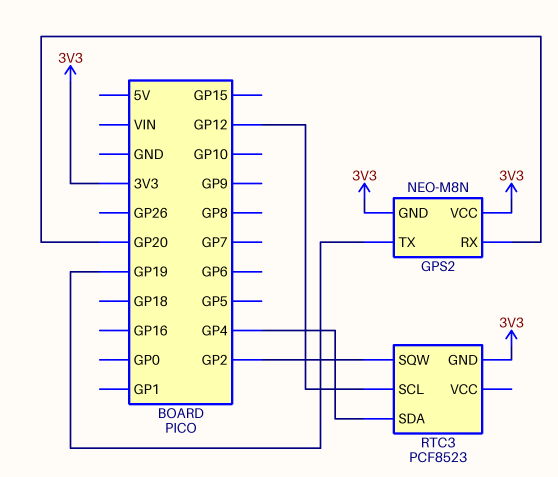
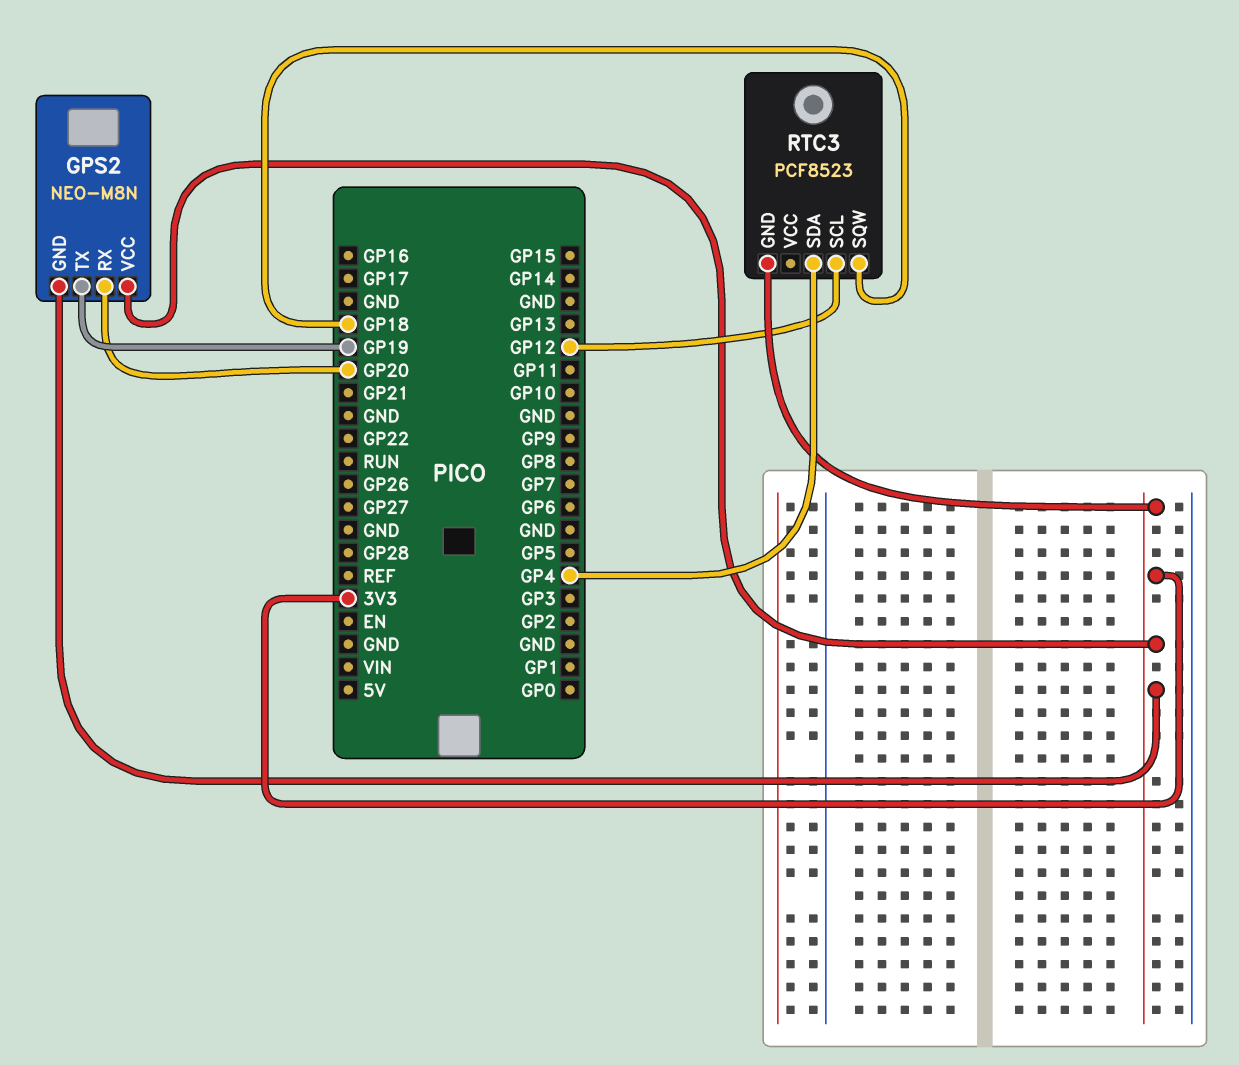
RTC3 pin SQW: GP2 -> GP18

